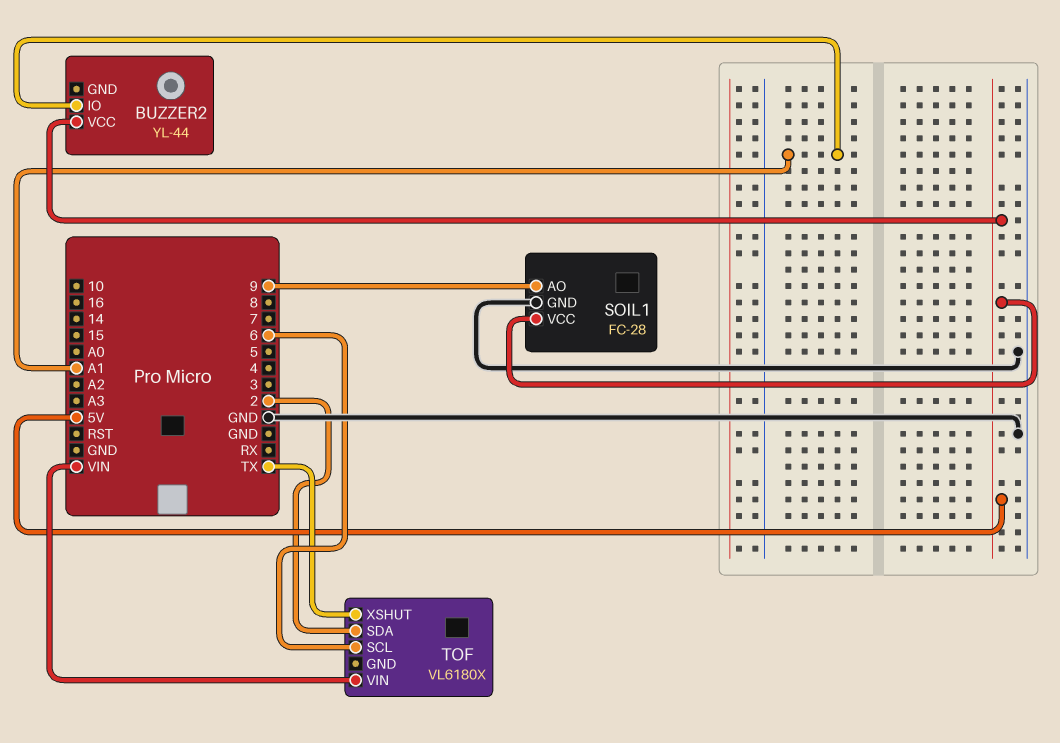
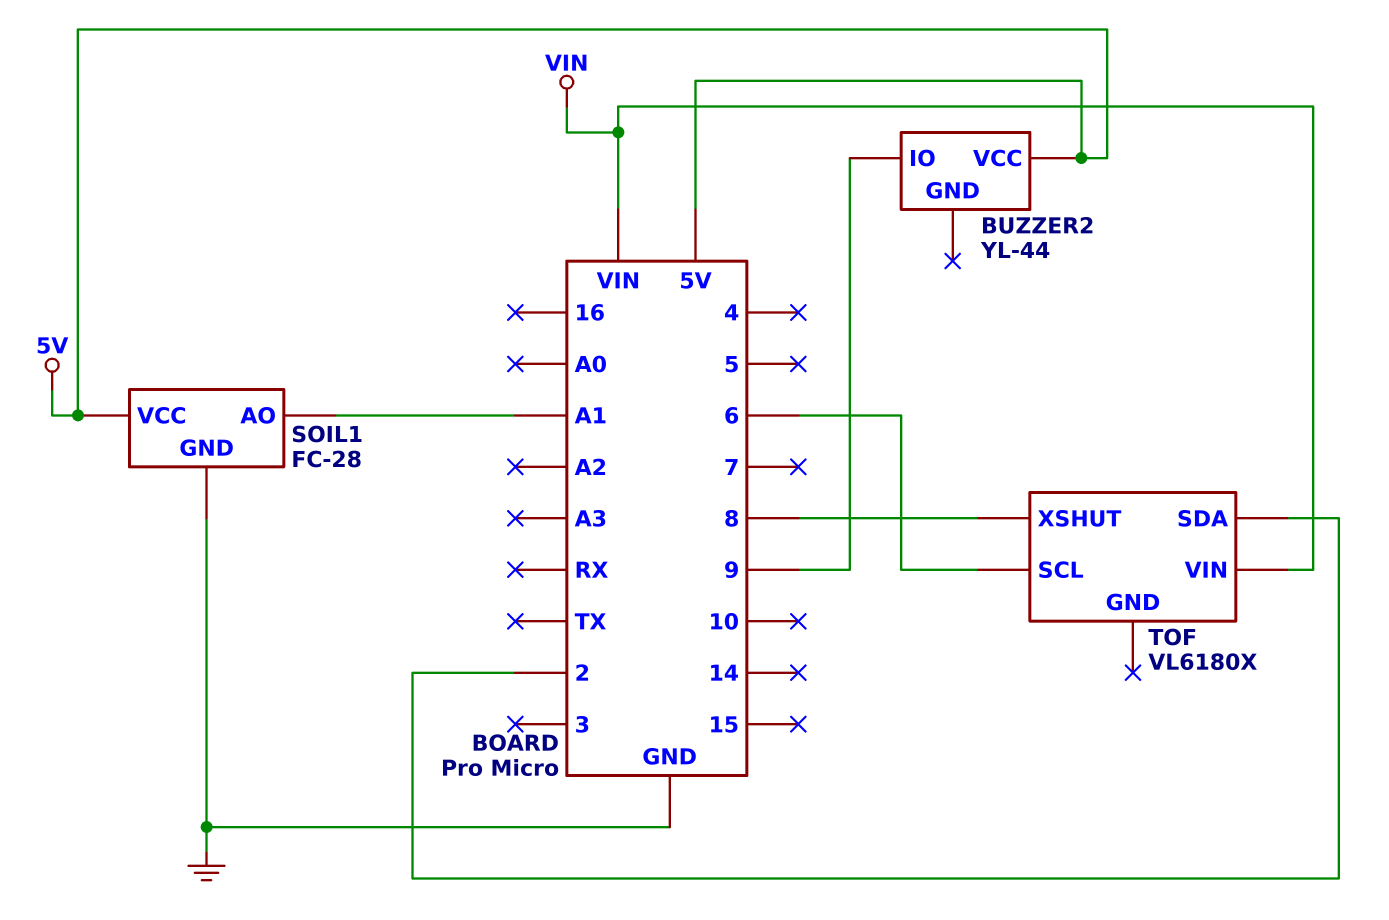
BUZZER2 pin IO: A1 -> 9
SOIL1 pin AO: 9 -> A1
TOF pin XSHUT: TX -> 8

